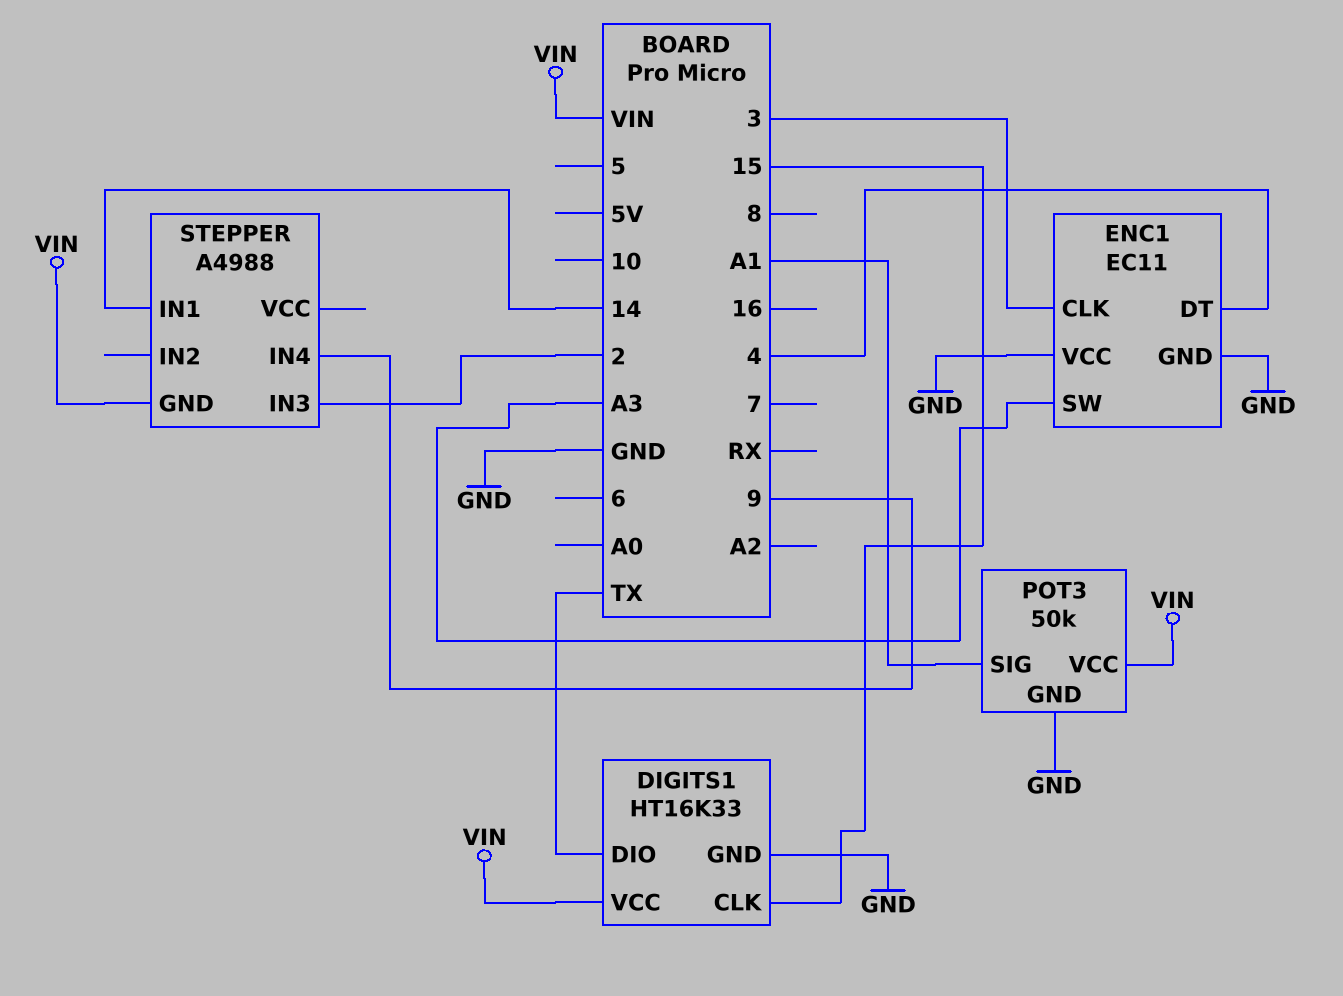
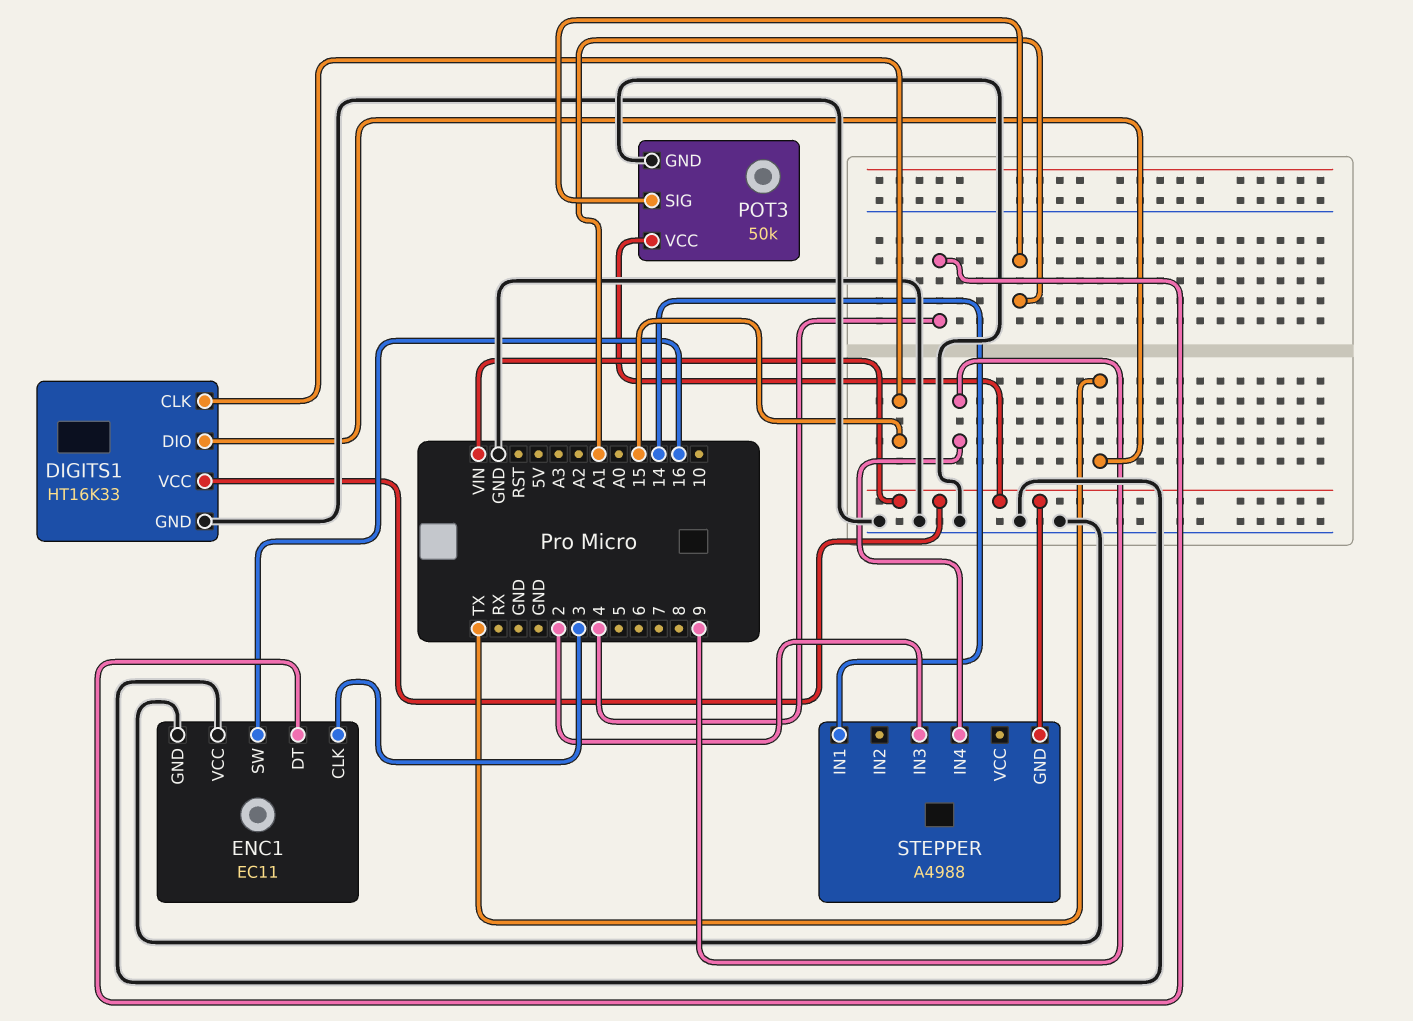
ENC1 pin SW: A3 -> 16

